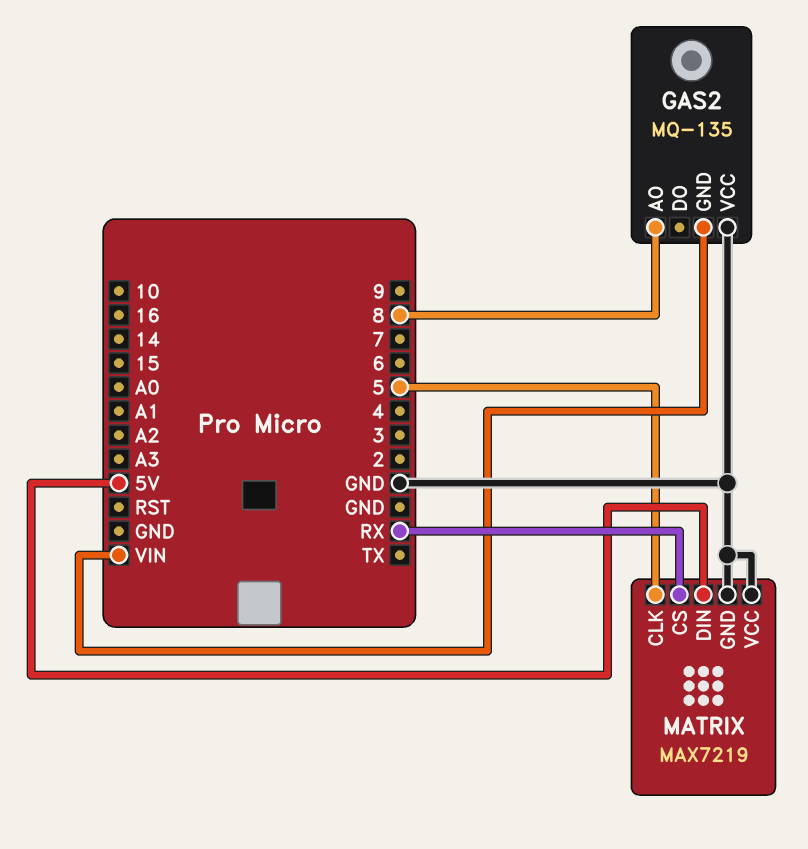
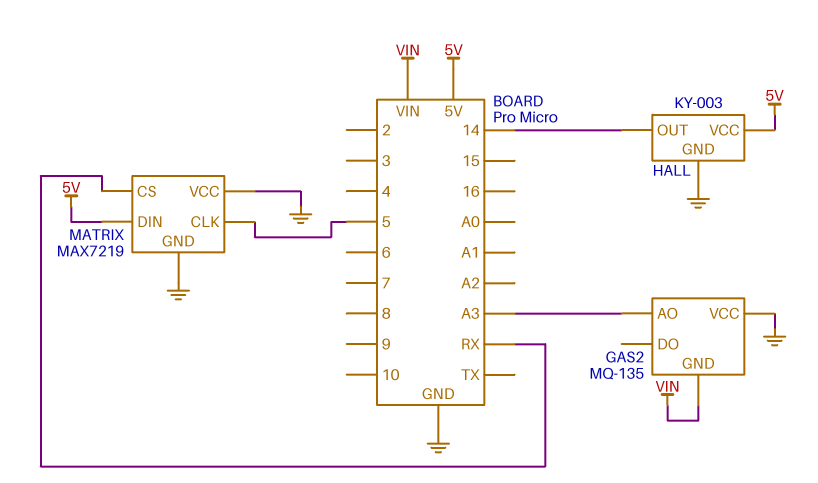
GAS2 pin AO: 8 -> A3
HALL: none -> KY-003
HALL pin GND: none -> GND
HALL pin OUT: none -> 14
HALL pin VCC: none -> 5V

